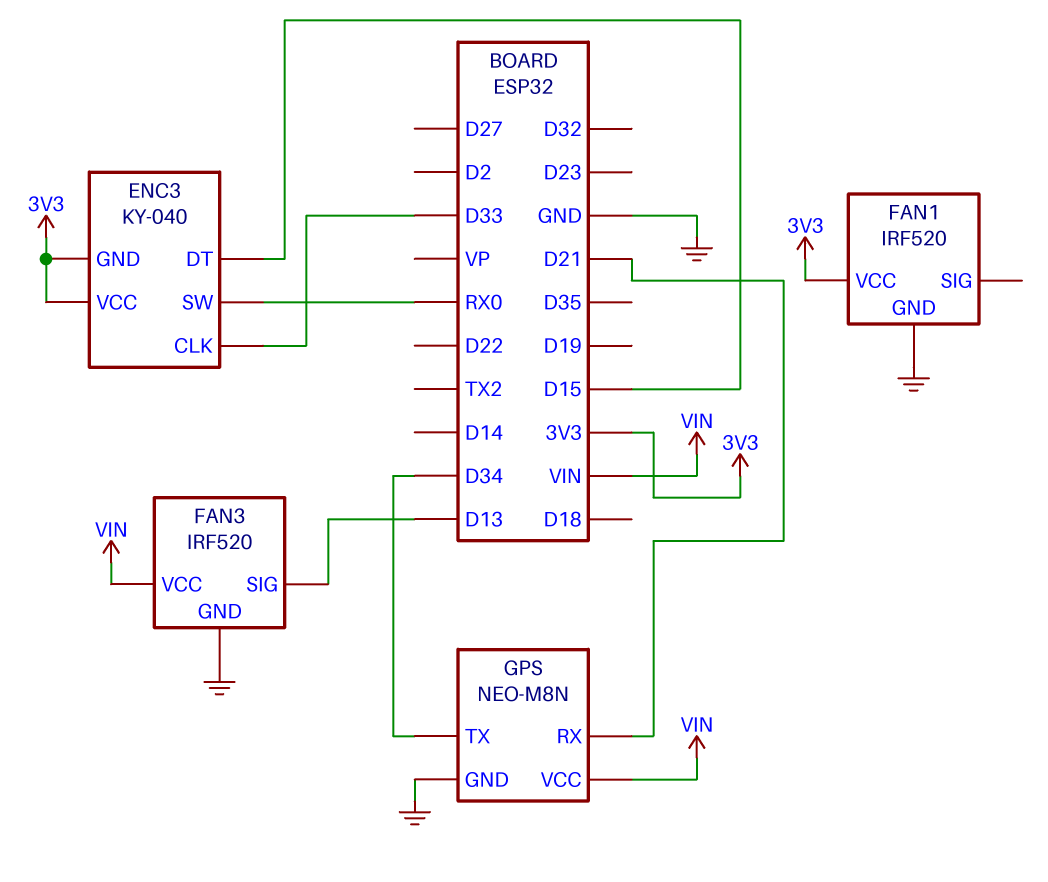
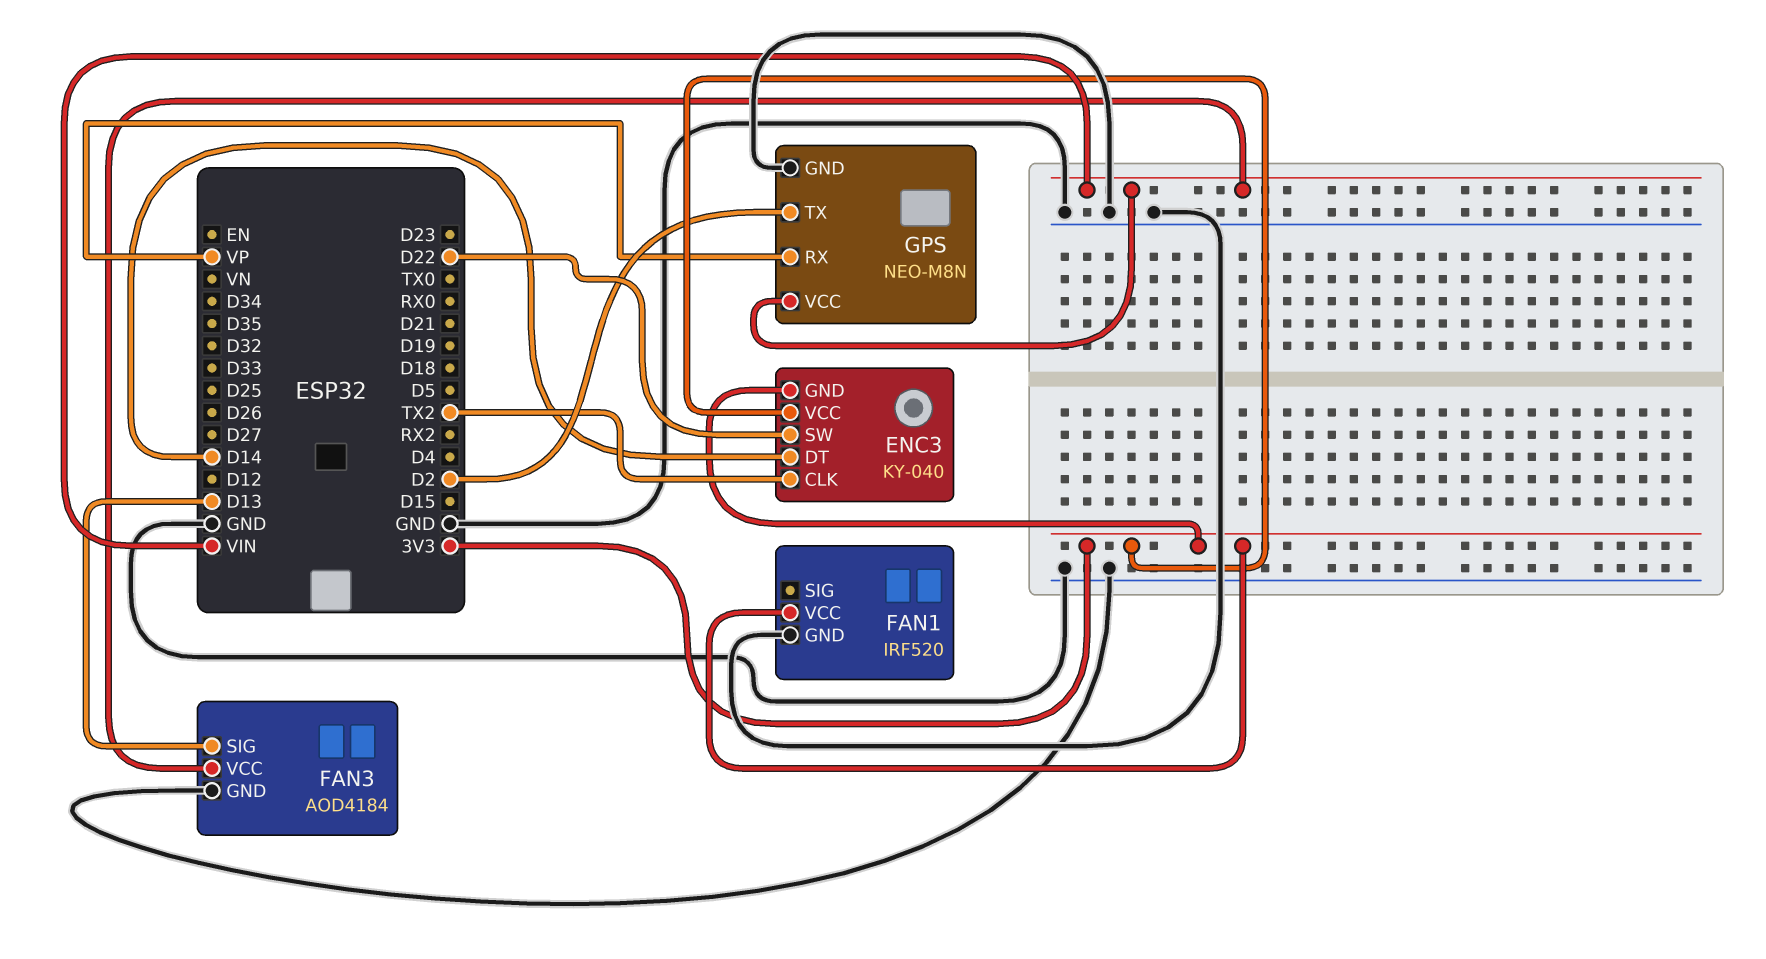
ENC3 pin CLK: D33 -> TX2
ENC3 pin DT: D15 -> D14
ENC3 pin SW: RX0 -> D22
FAN3: IRF520 -> AOD4184
GPS pin RX: D21 -> VP
GPS pin TX: D34 -> D2

